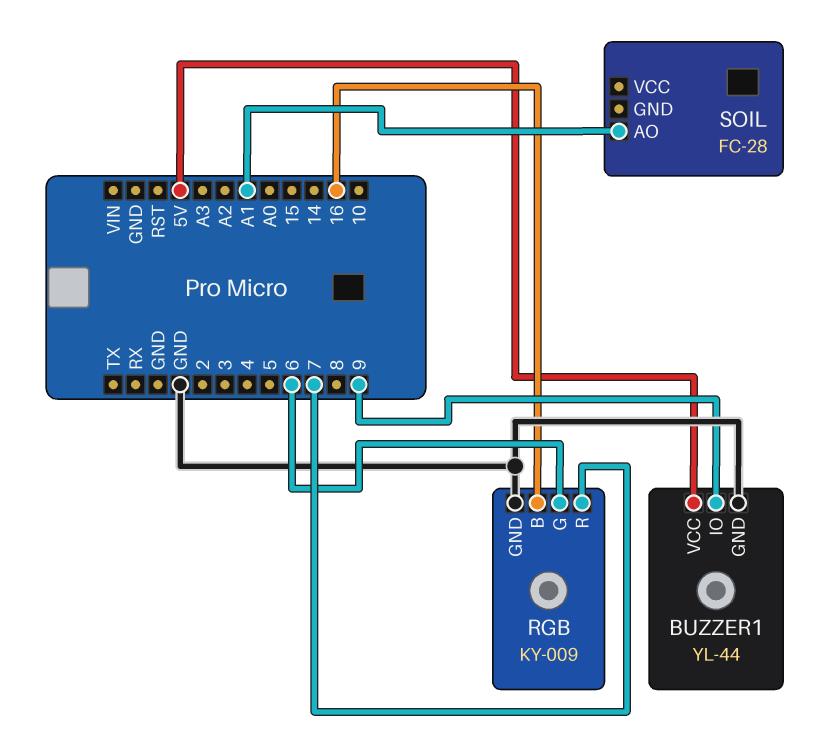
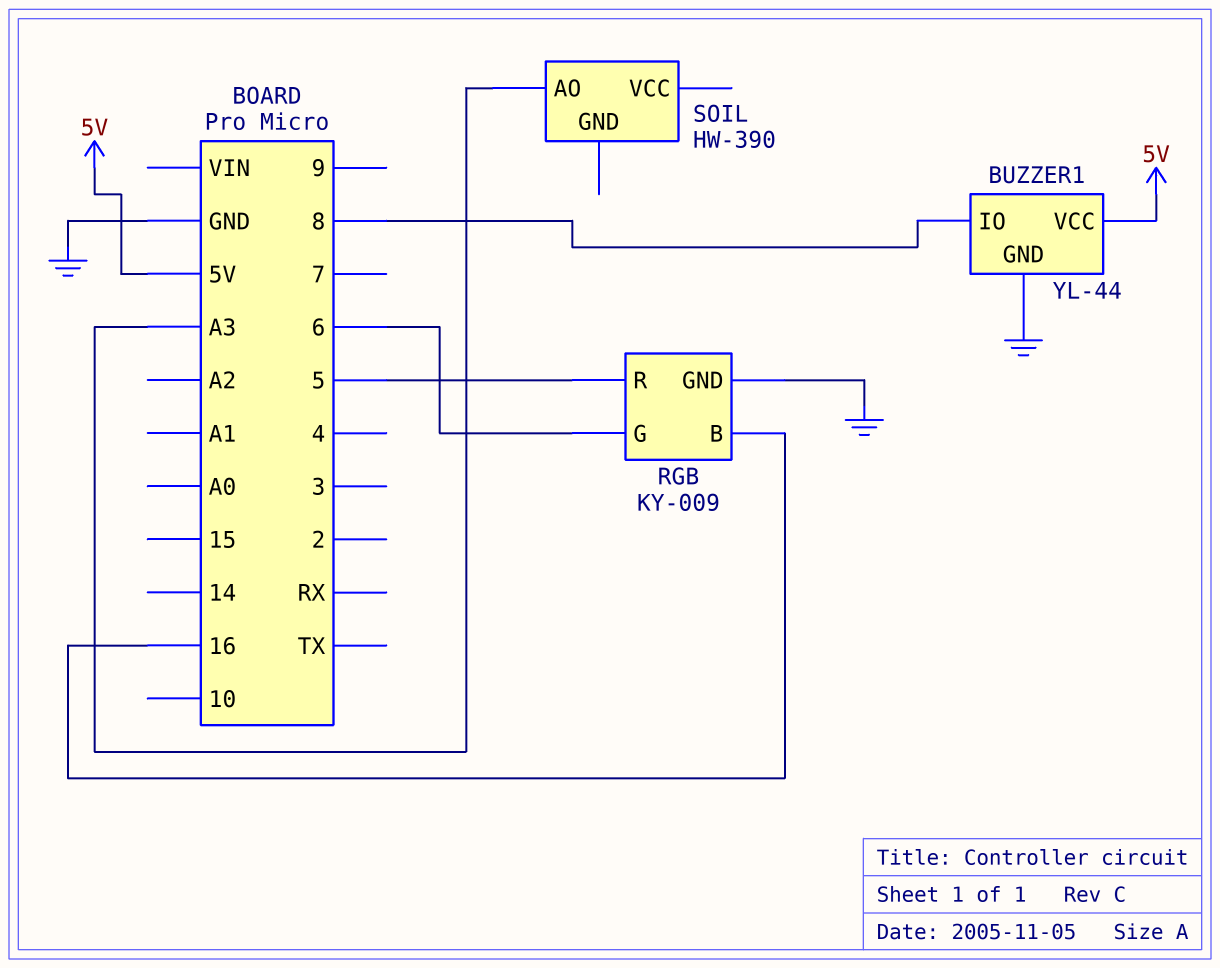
BUZZER1 pin IO: 9 -> 8
RGB pin R: 7 -> 5
SOIL: FC-28 -> HW-390
SOIL pin AO: A1 -> A3

